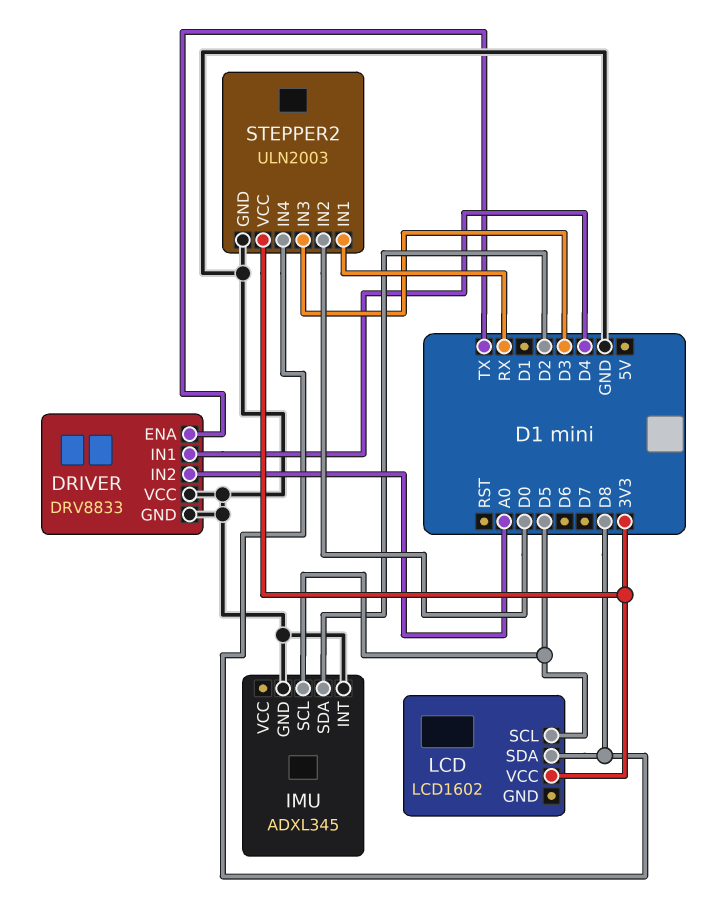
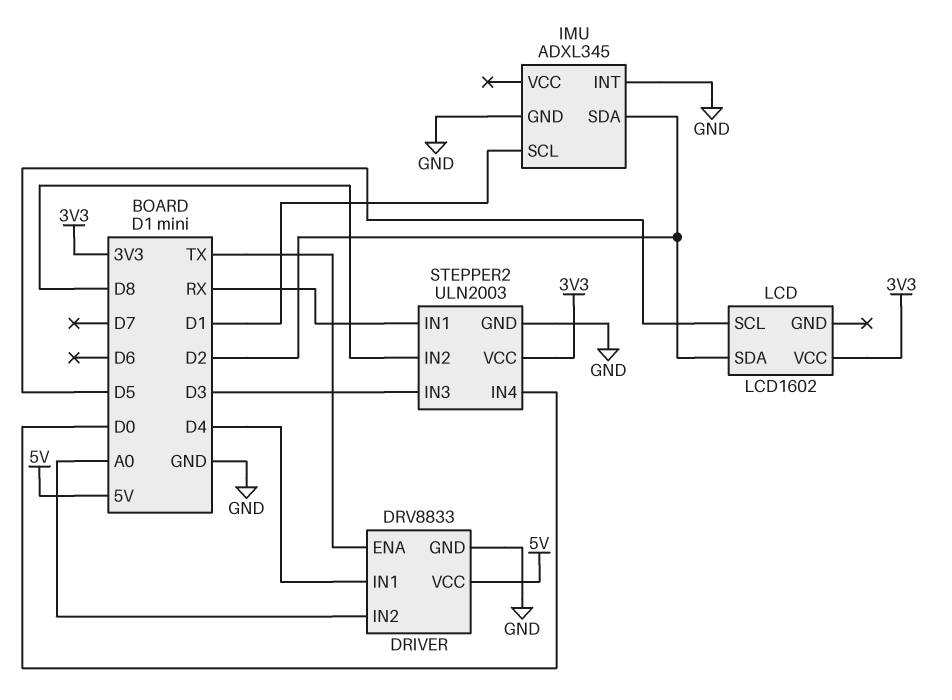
DRIVER pin VCC: GND -> 5V
IMU pin SCL: D5 -> D1
LCD pin SDA: D8 -> D2
STEPPER2 pin IN2: D0 -> D8
STEPPER2 pin IN4: D8 -> D0

